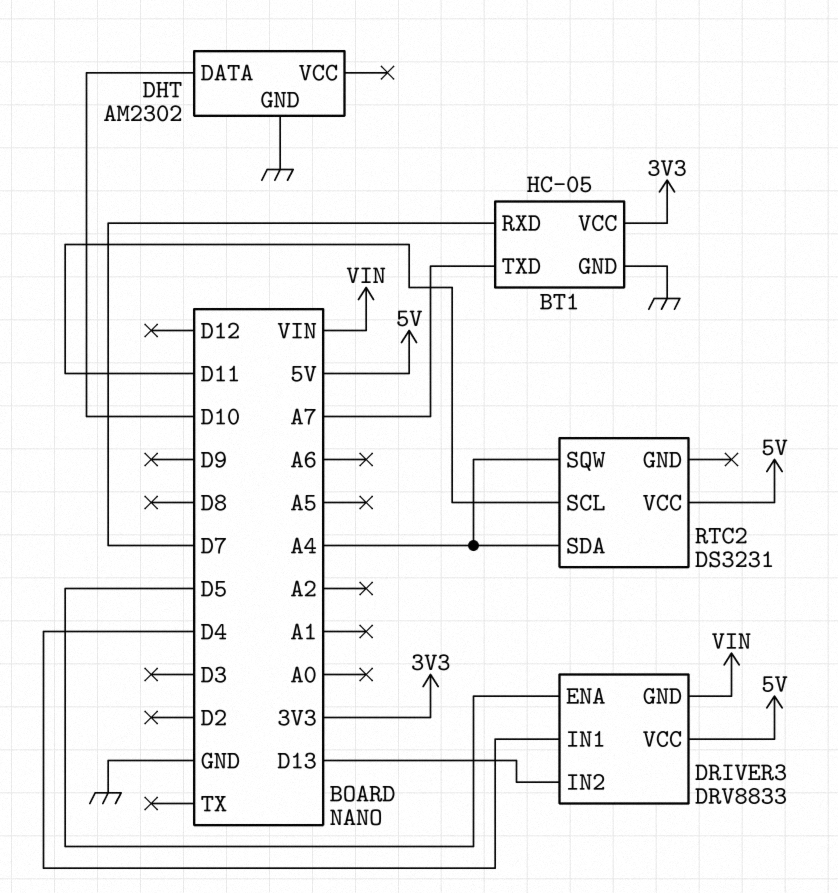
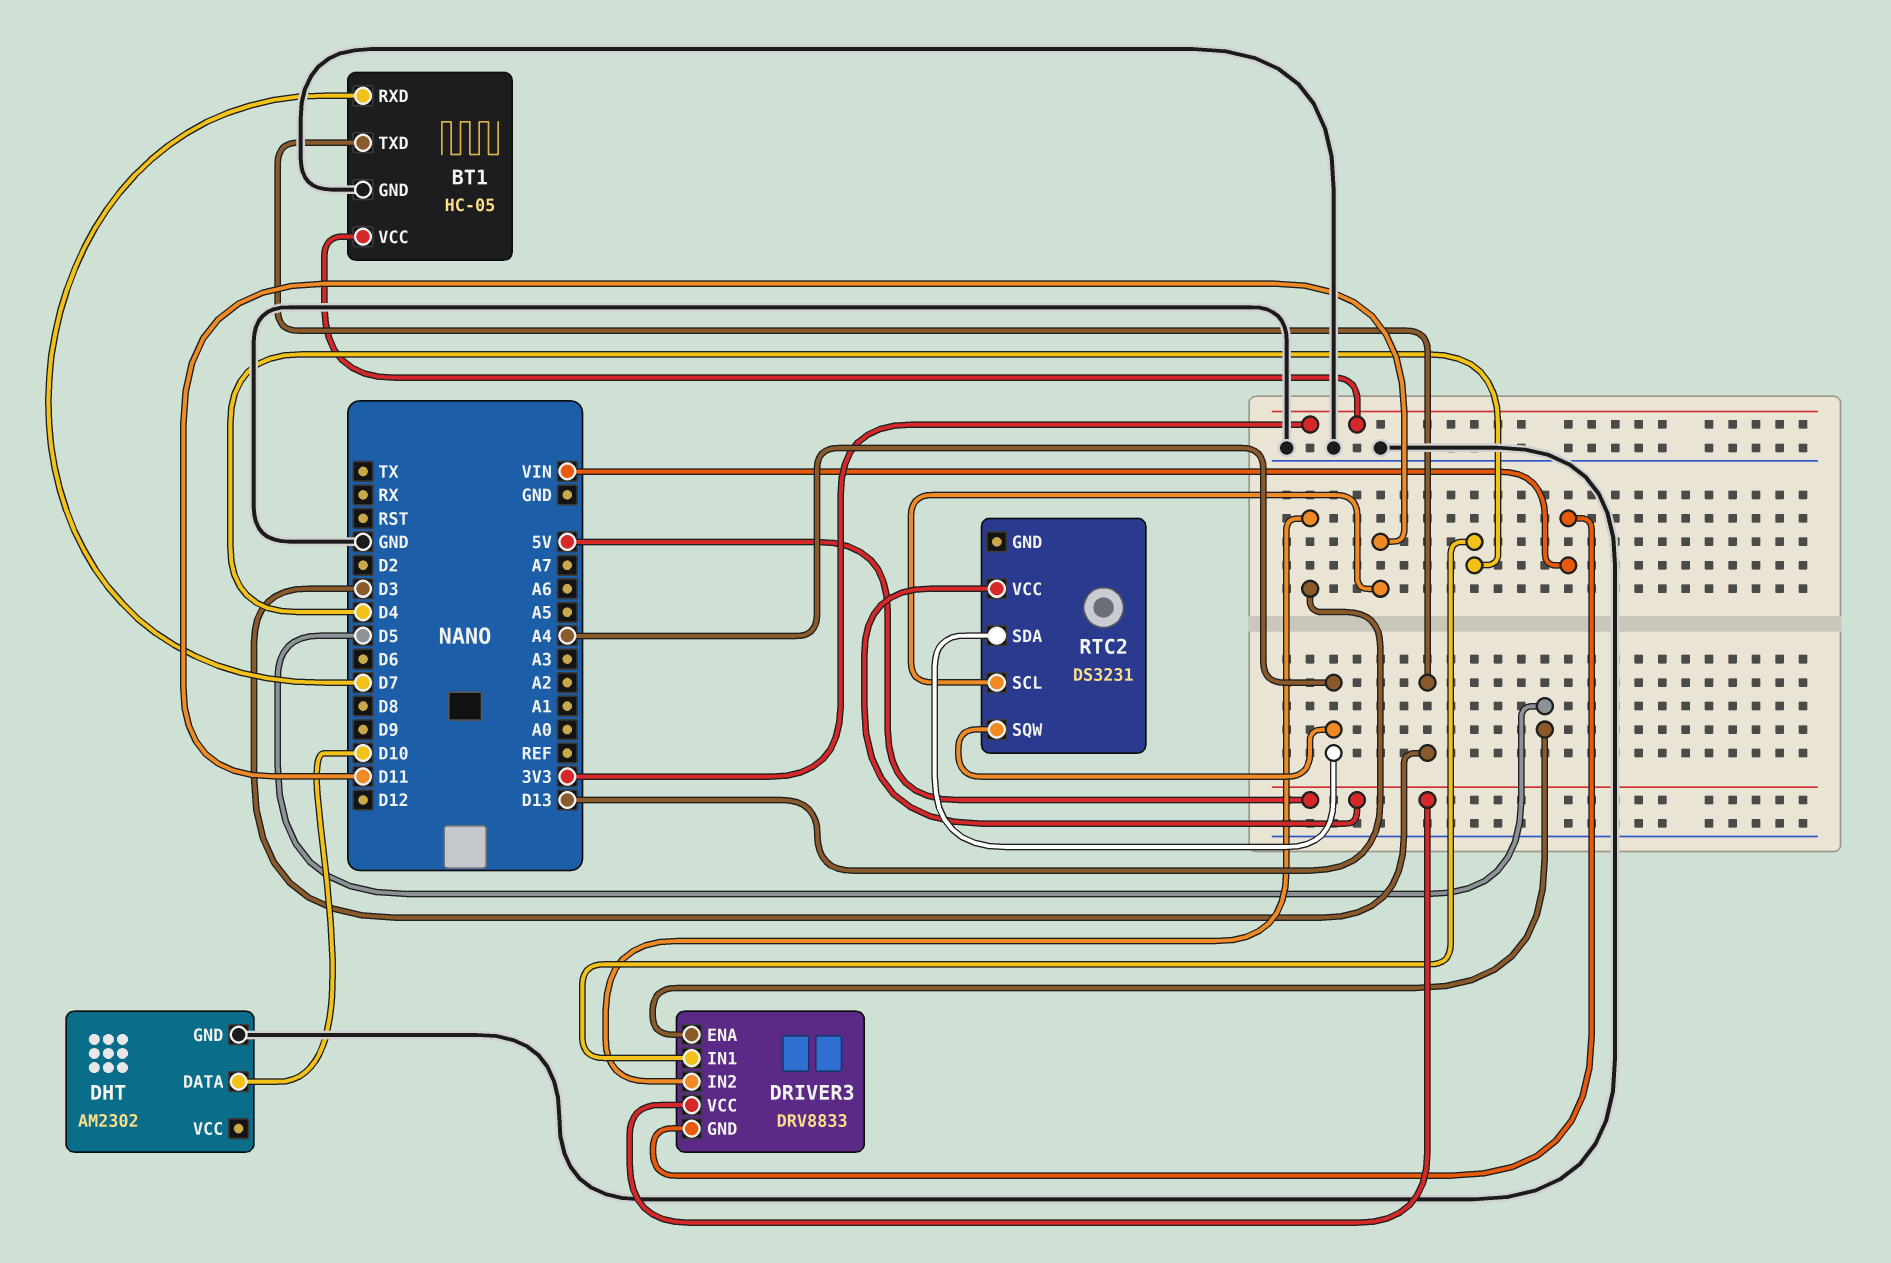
BT1 pin TXD: A7 -> D3

